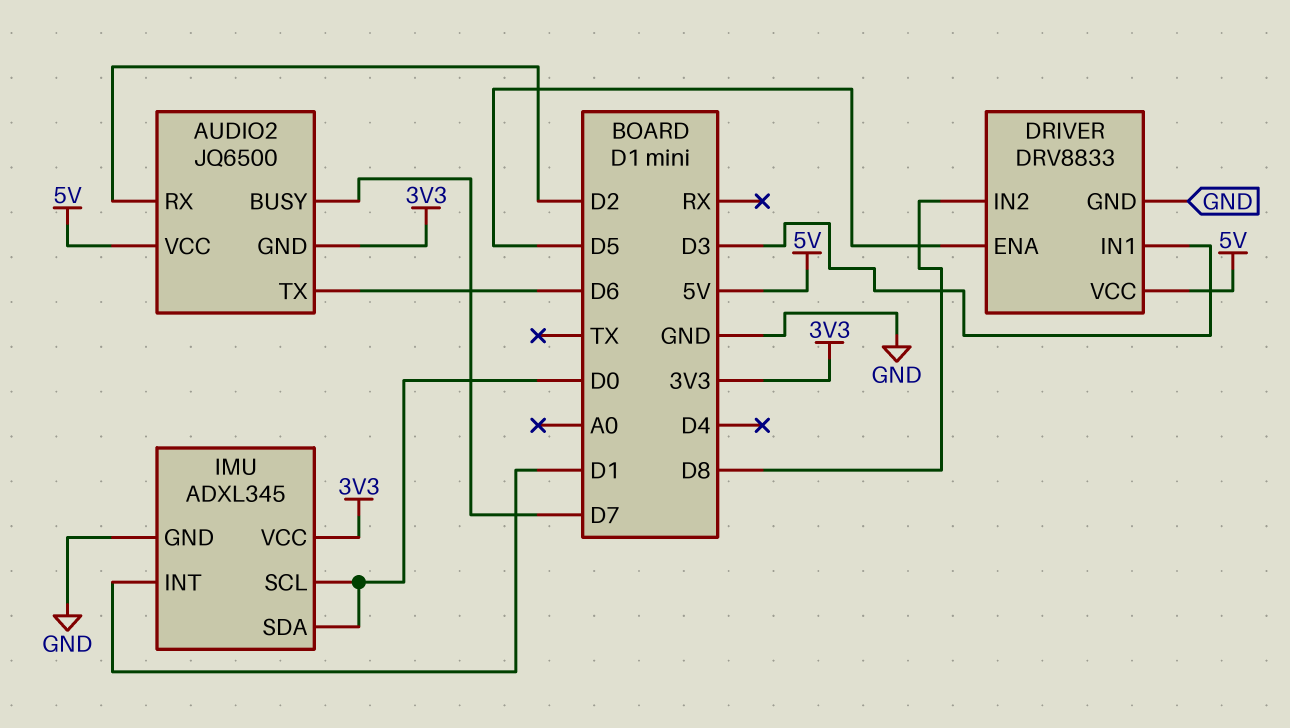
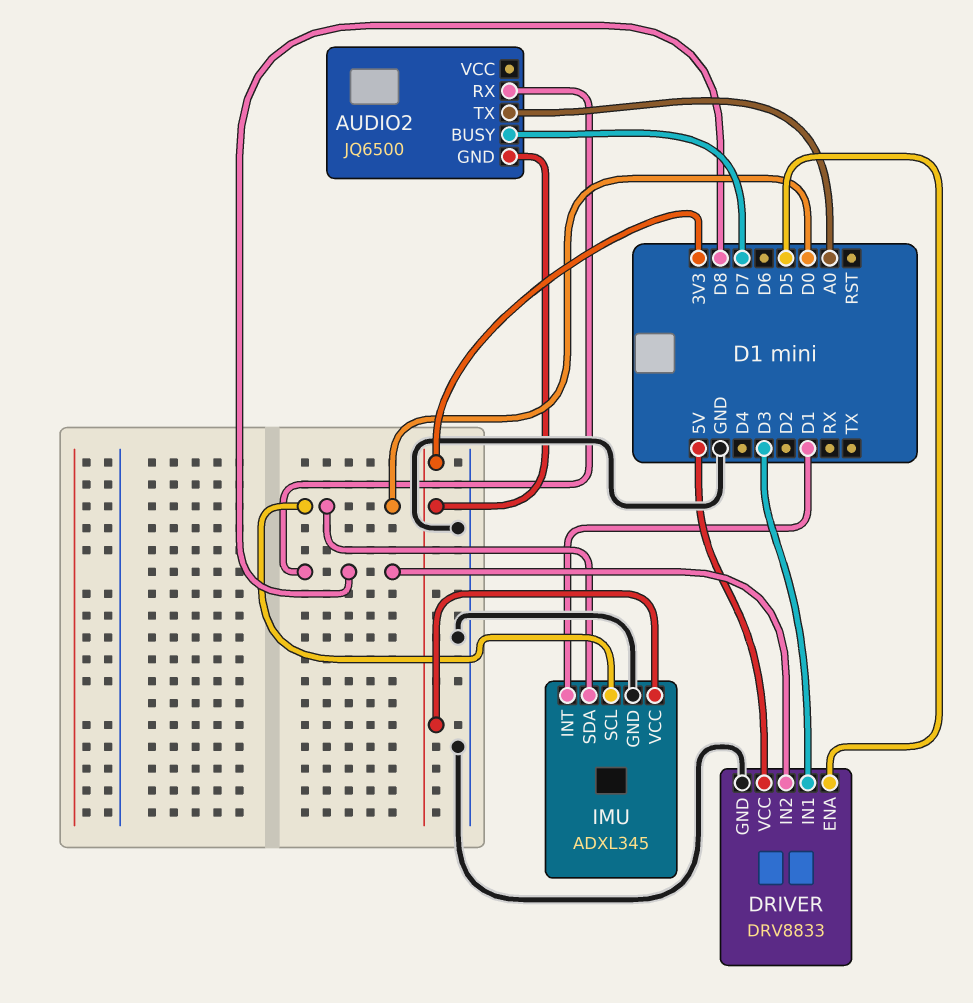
AUDIO2 pin RX: D2 -> D8
AUDIO2 pin TX: D6 -> A0
AUDIO2 pin VCC: 5V -> none

